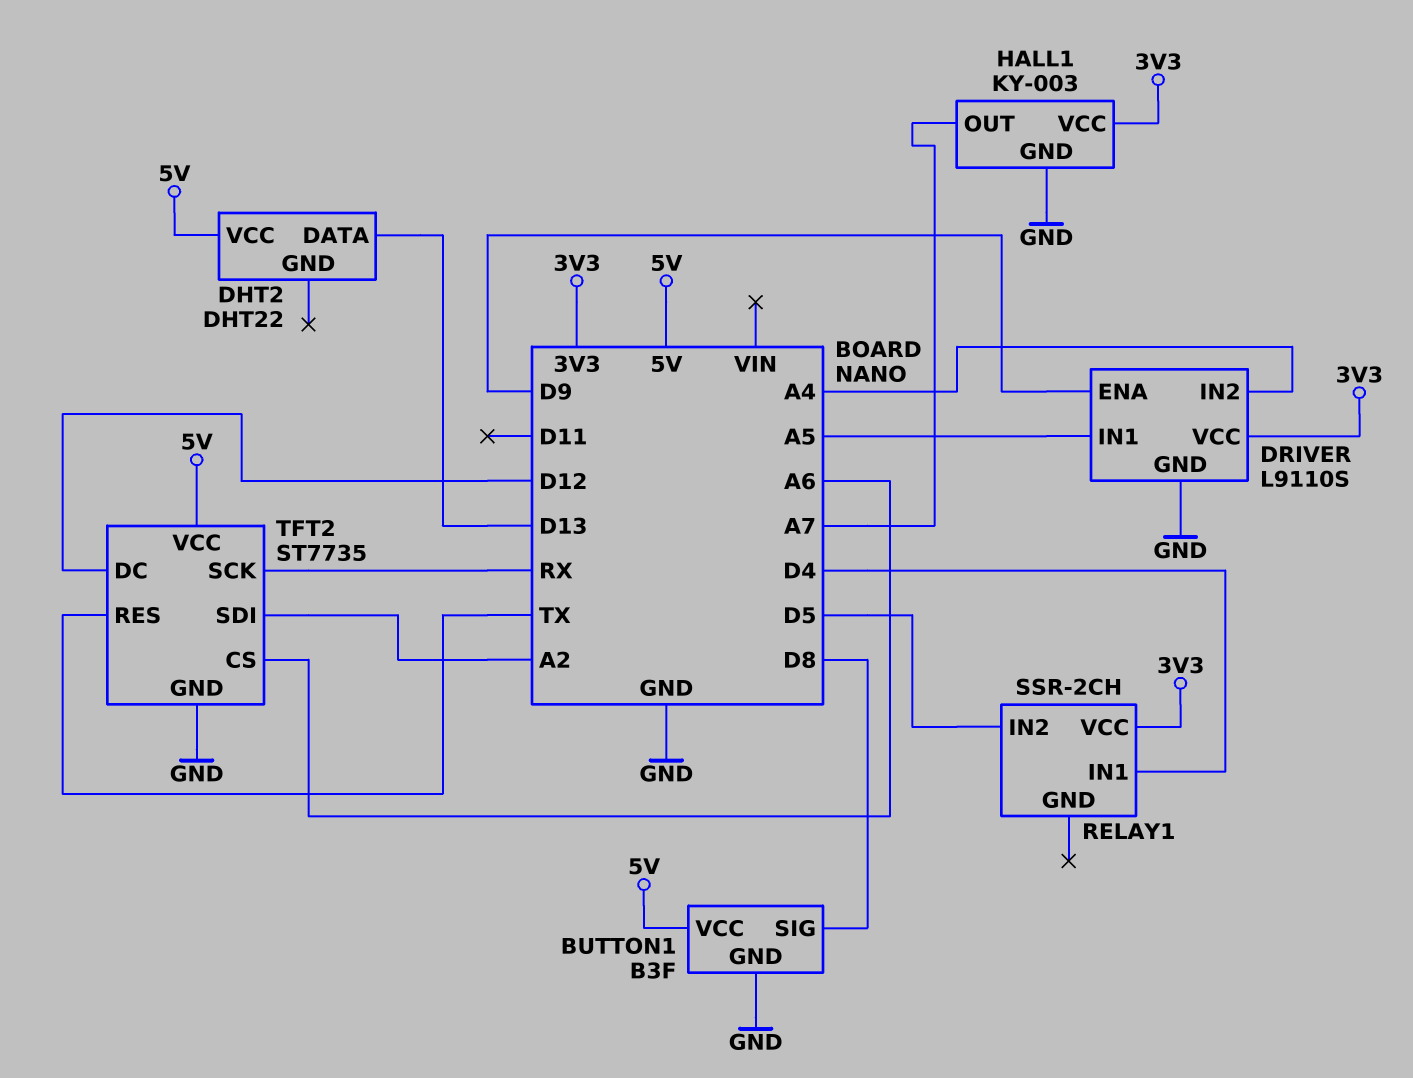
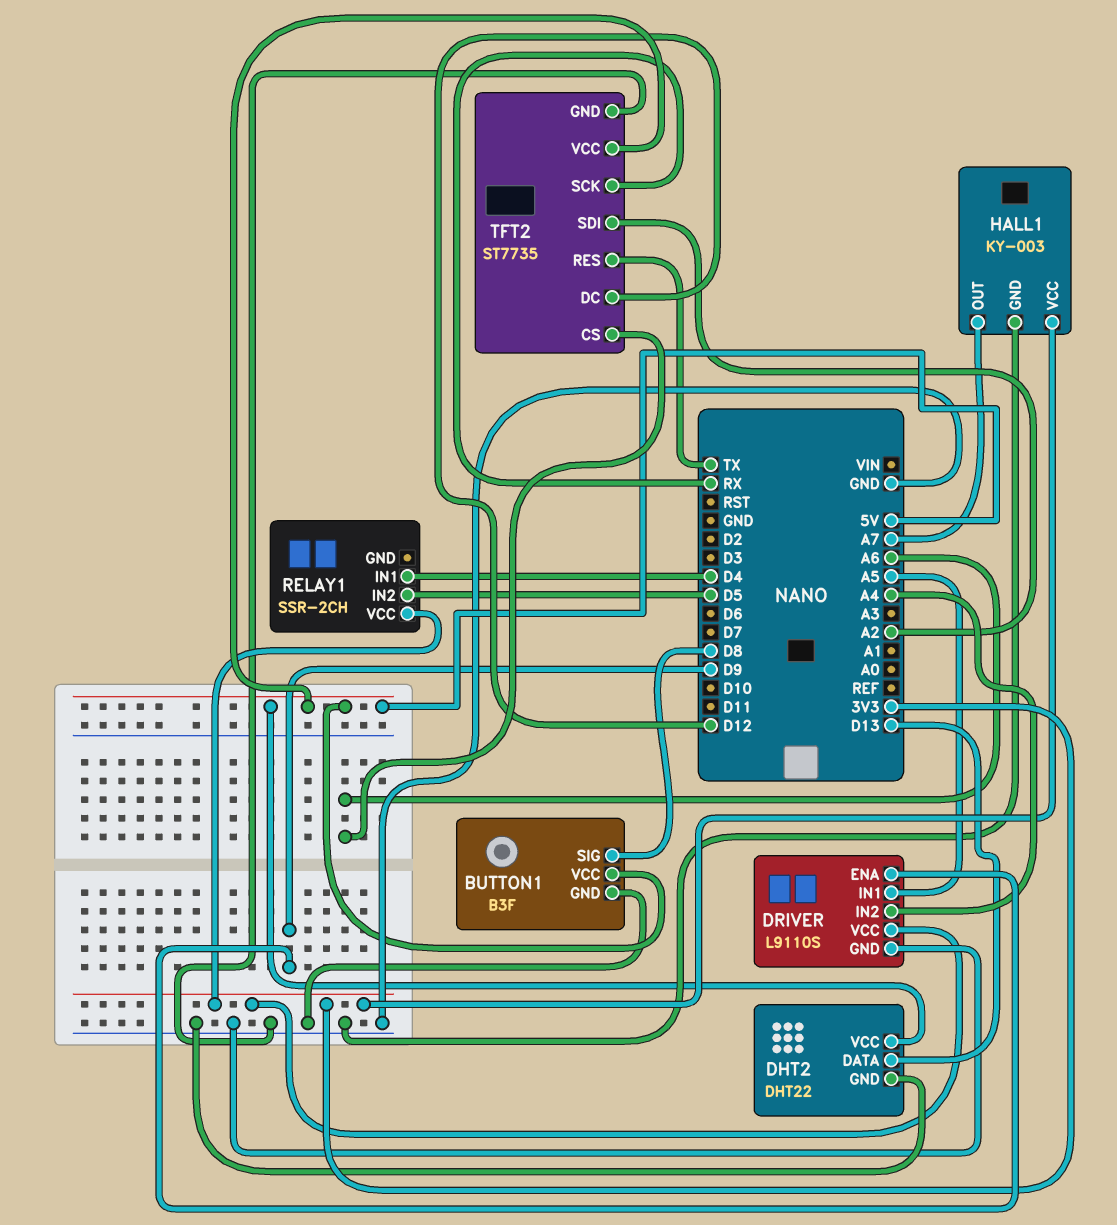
DHT2 pin GND: none -> GND

